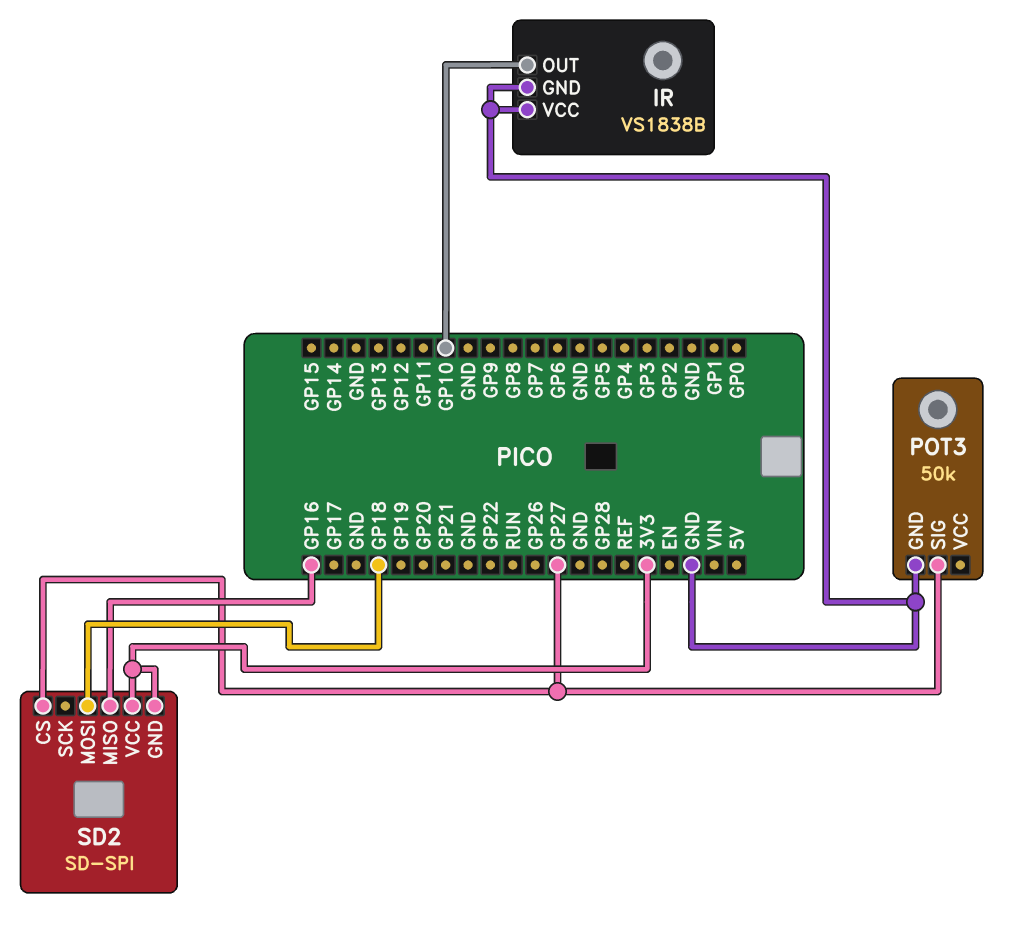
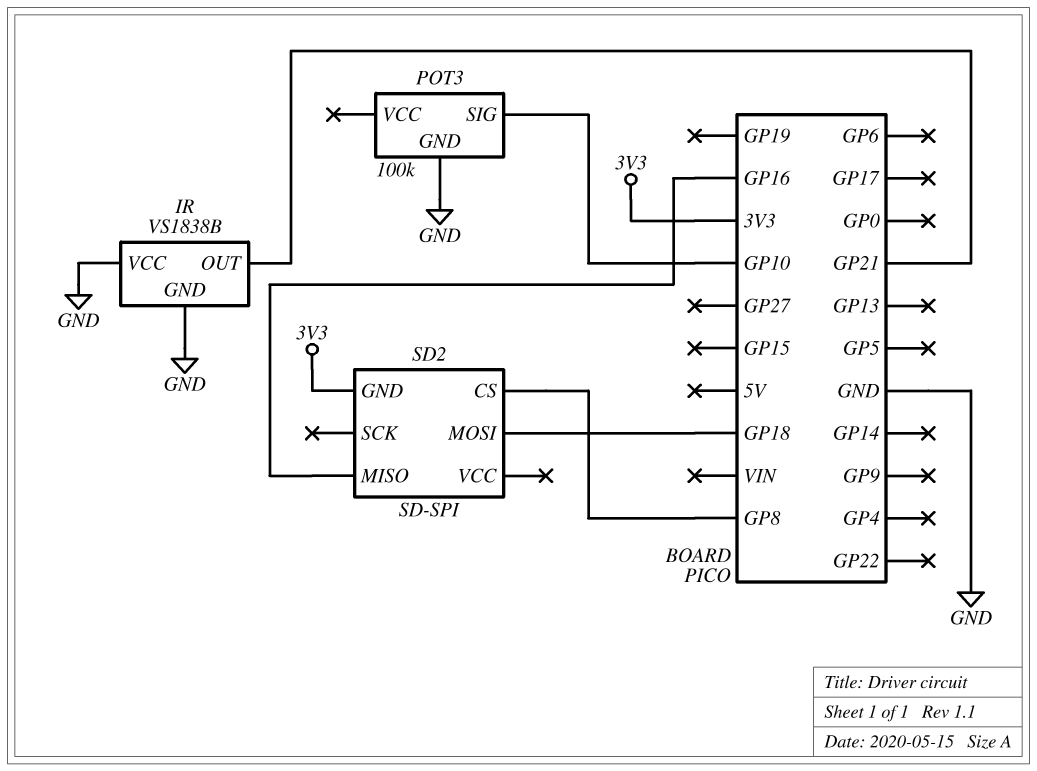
IR pin OUT: GP10 -> GP21
POT3: 50k -> 100k
POT3 pin SIG: GP27 -> GP10
SD2 pin CS: GP27 -> GP8
SD2 pin VCC: 3V3 -> none

